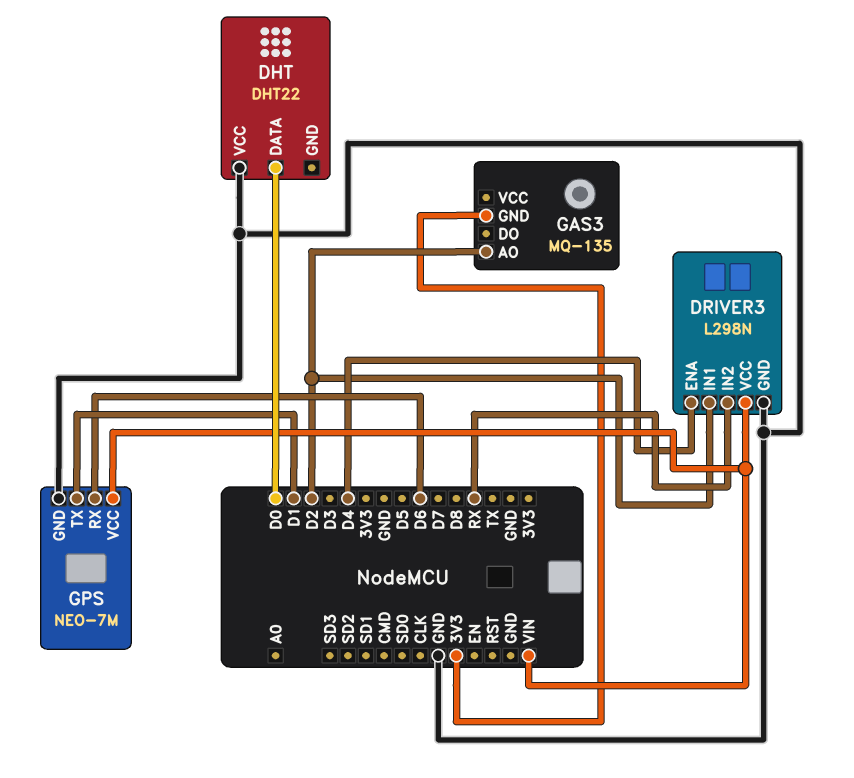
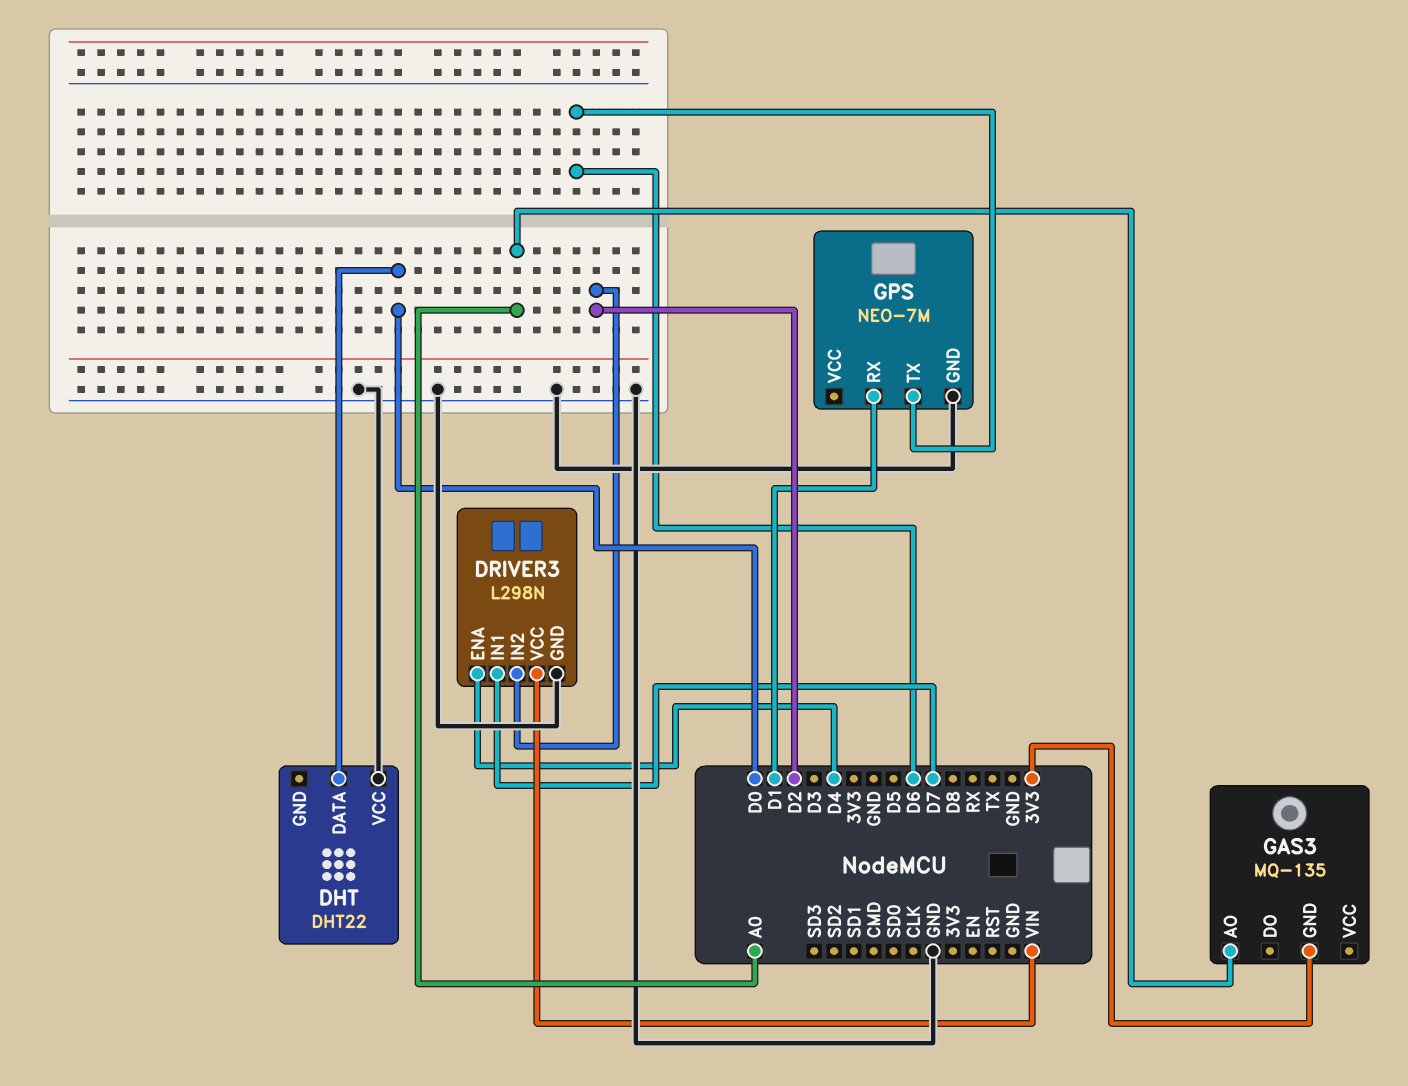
DRIVER3 pin IN1: D2 -> D7
DRIVER3 pin IN2: RX -> D2
GAS3 pin AO: D2 -> A0
GPS pin RX: D6 -> D1
GPS pin TX: D1 -> D6
GPS pin VCC: VIN -> none

